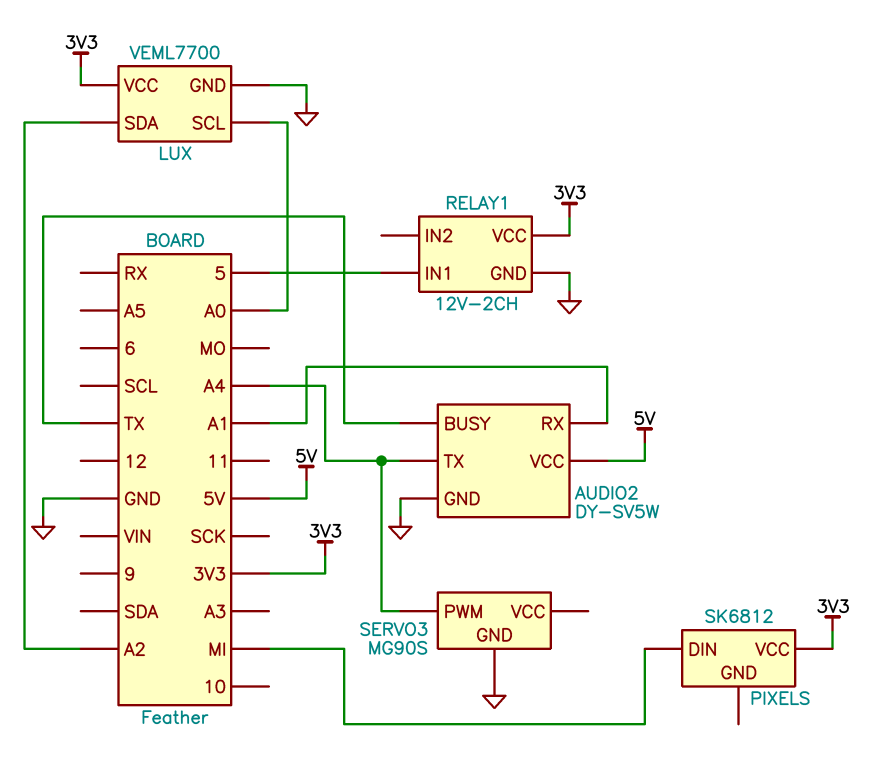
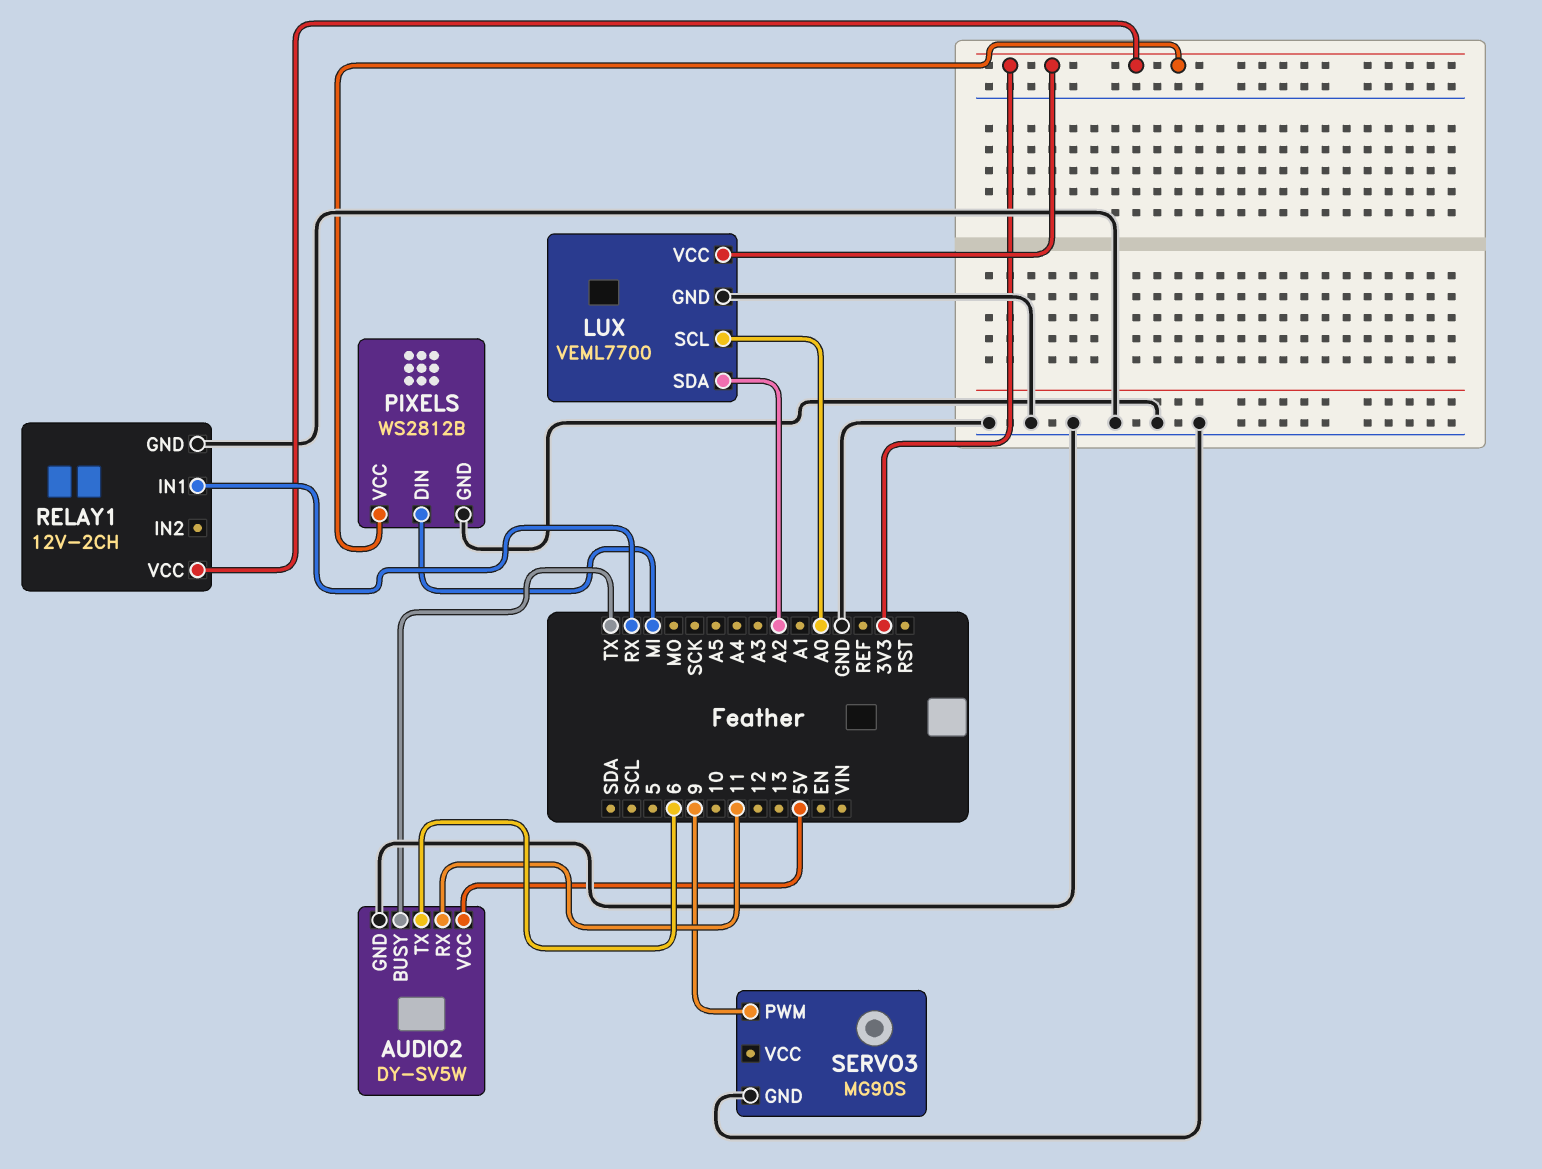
AUDIO2 pin RX: A1 -> 11
AUDIO2 pin TX: A4 -> 6
PIXELS: SK6812 -> WS2812B
PIXELS pin GND: none -> GND
RELAY1 pin IN1: 5 -> RX
SERVO3 pin PWM: A4 -> 9

